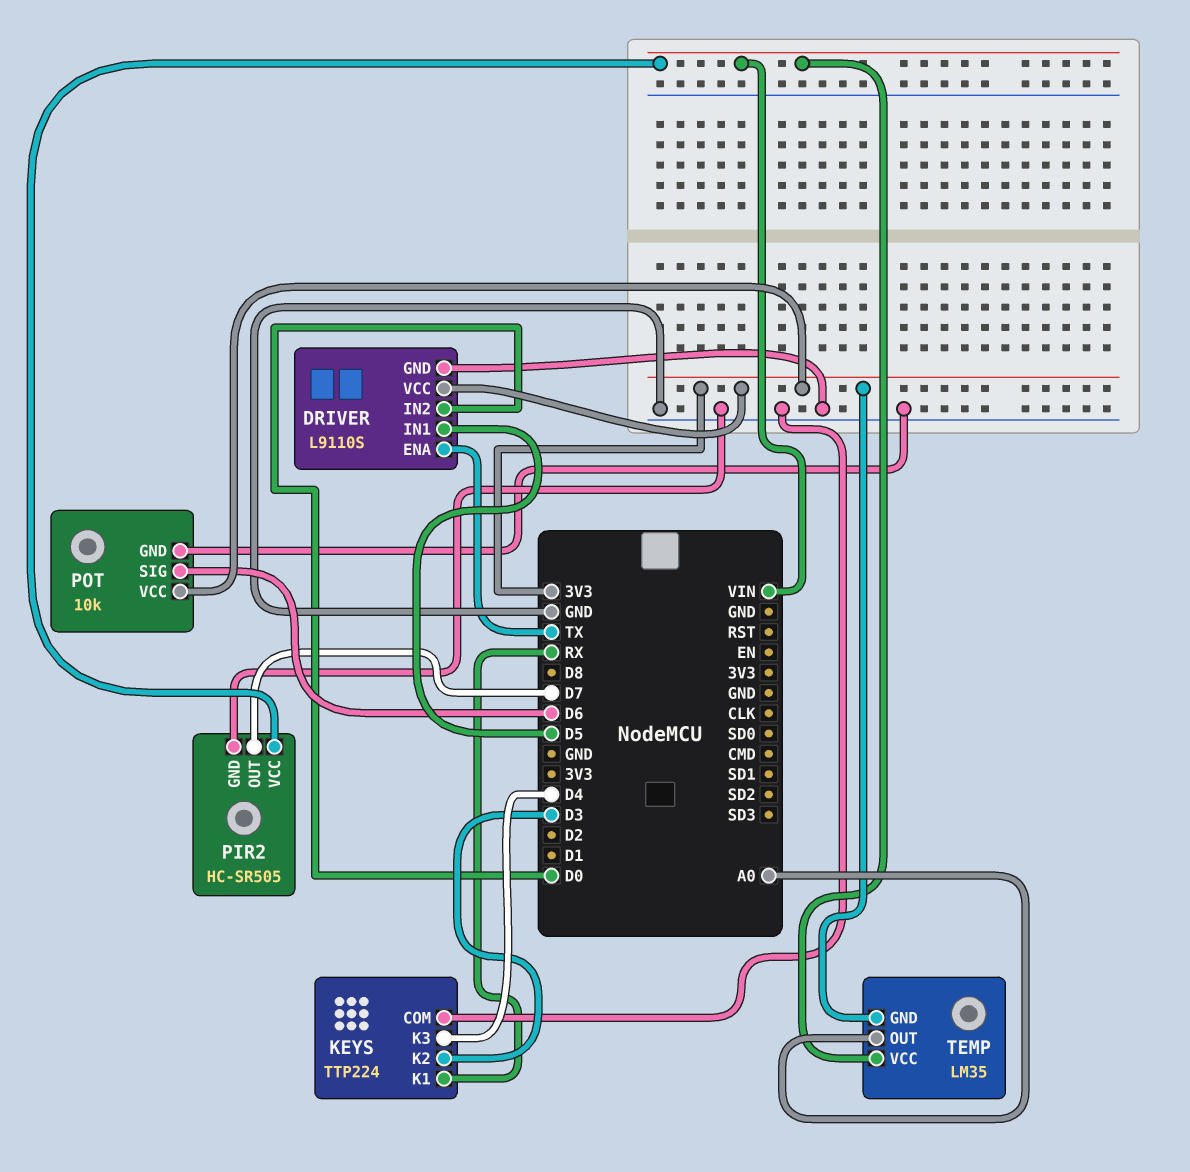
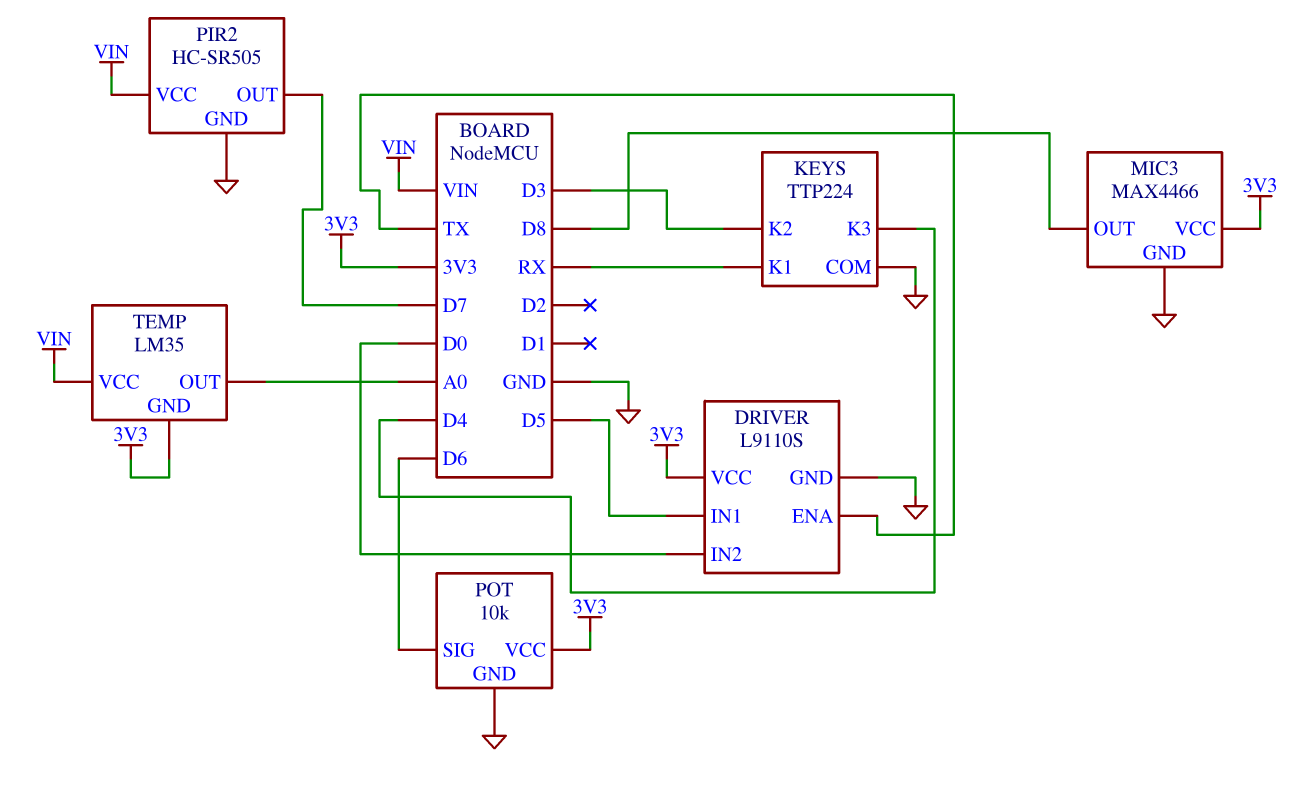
MIC3: none -> MAX4466
MIC3 pin GND: none -> GND
MIC3 pin OUT: none -> D8
MIC3 pin VCC: none -> 3V3

